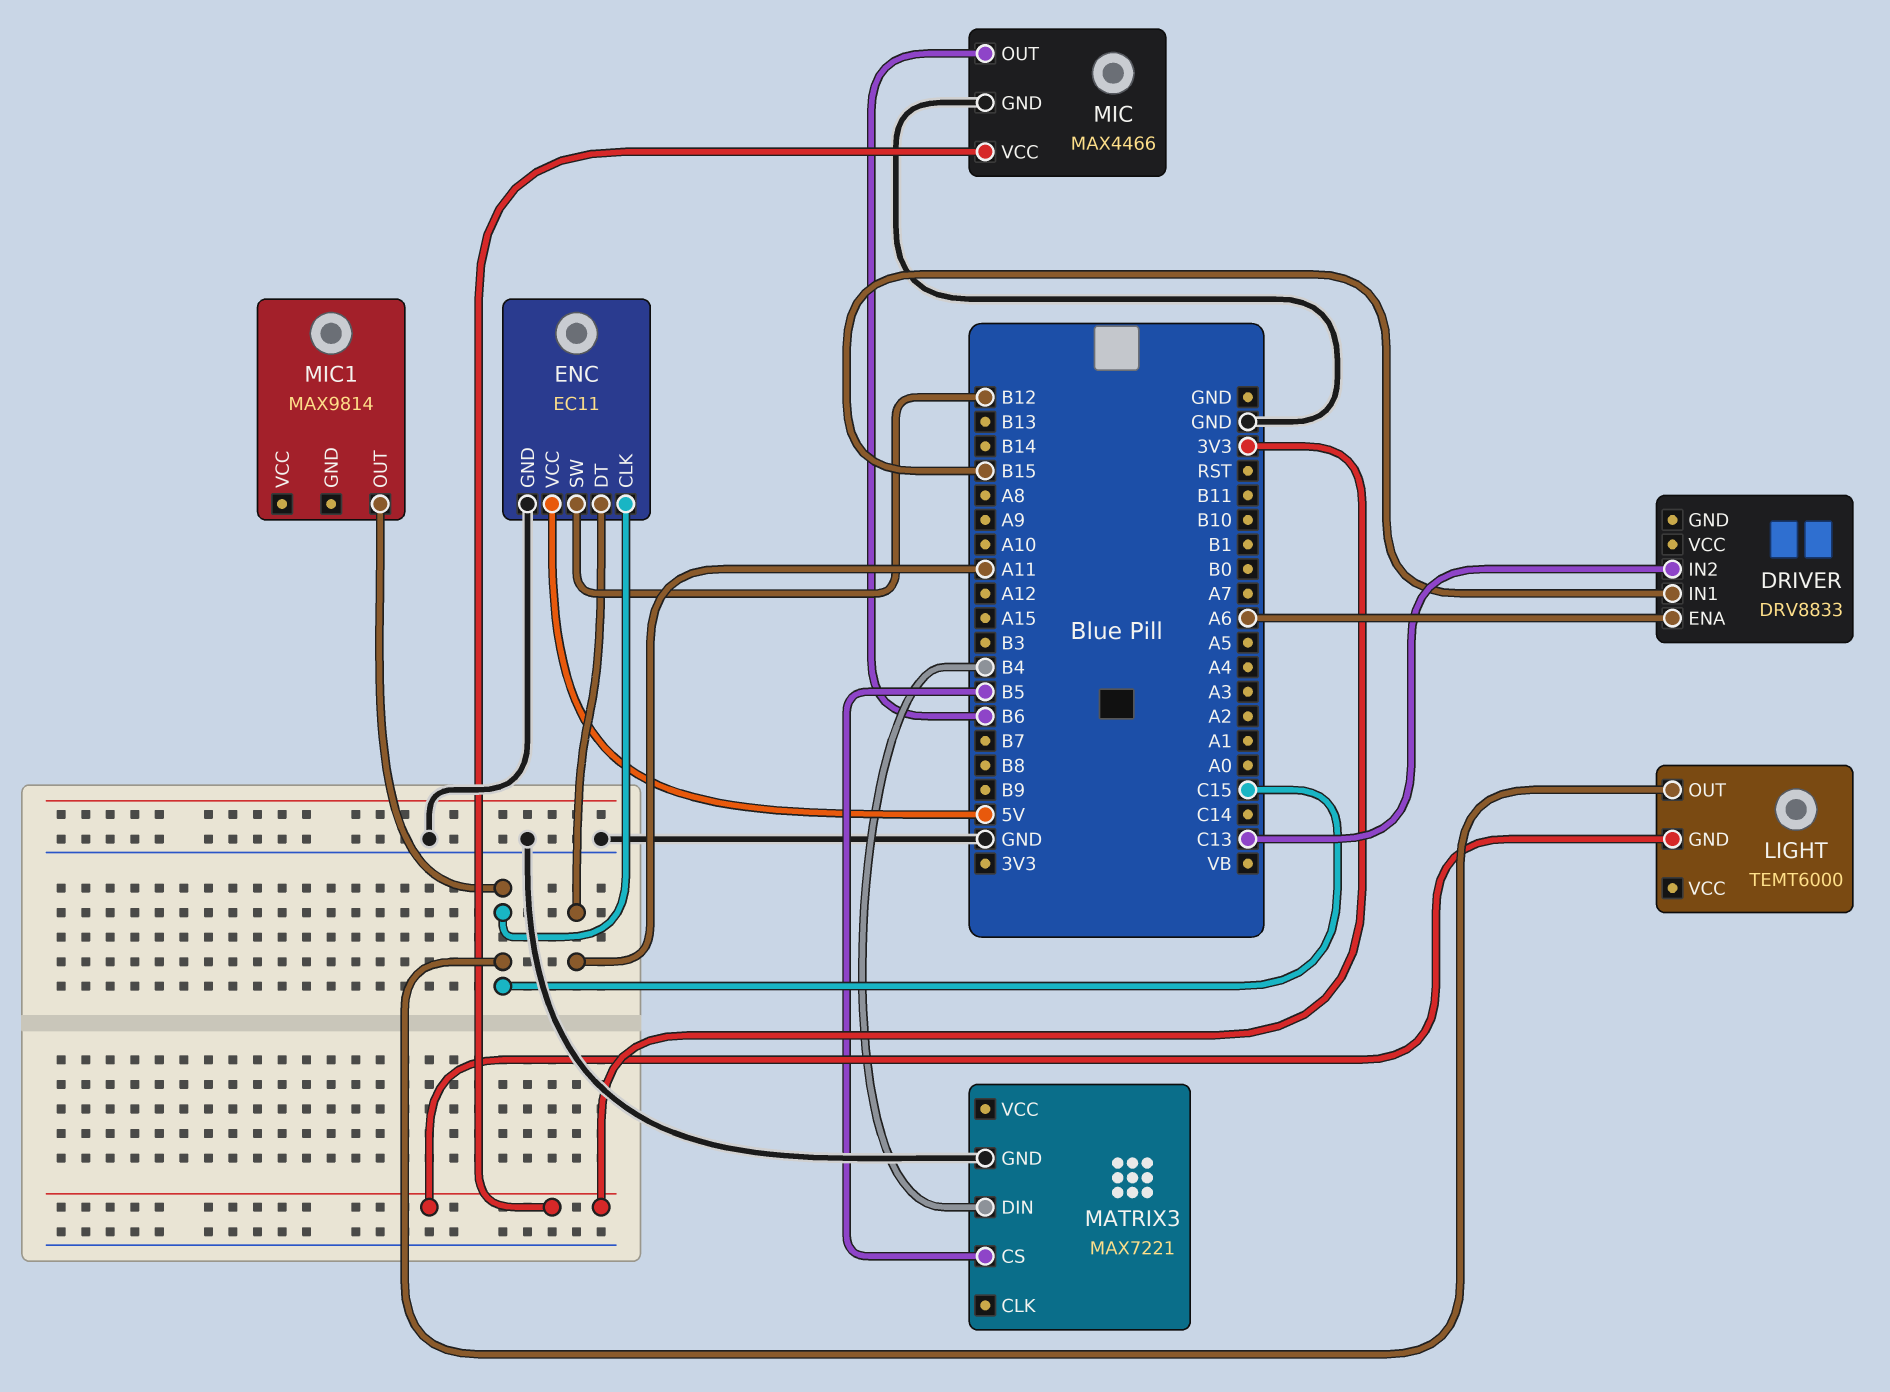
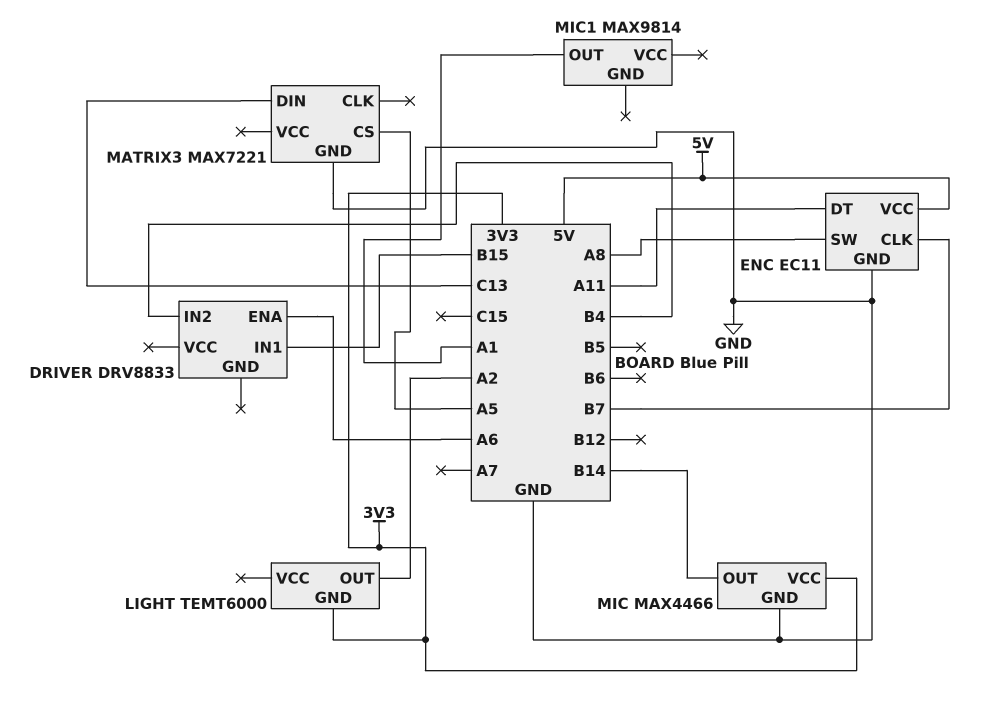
DRIVER pin IN2: C13 -> B4
ENC pin CLK: C15 -> B7
ENC pin SW: B12 -> A8
LIGHT pin OUT: C15 -> A2
MATRIX3 pin CS: B5 -> A5
MATRIX3 pin DIN: B4 -> C13
MIC pin OUT: B6 -> B14
MIC1 pin OUT: C15 -> A1

